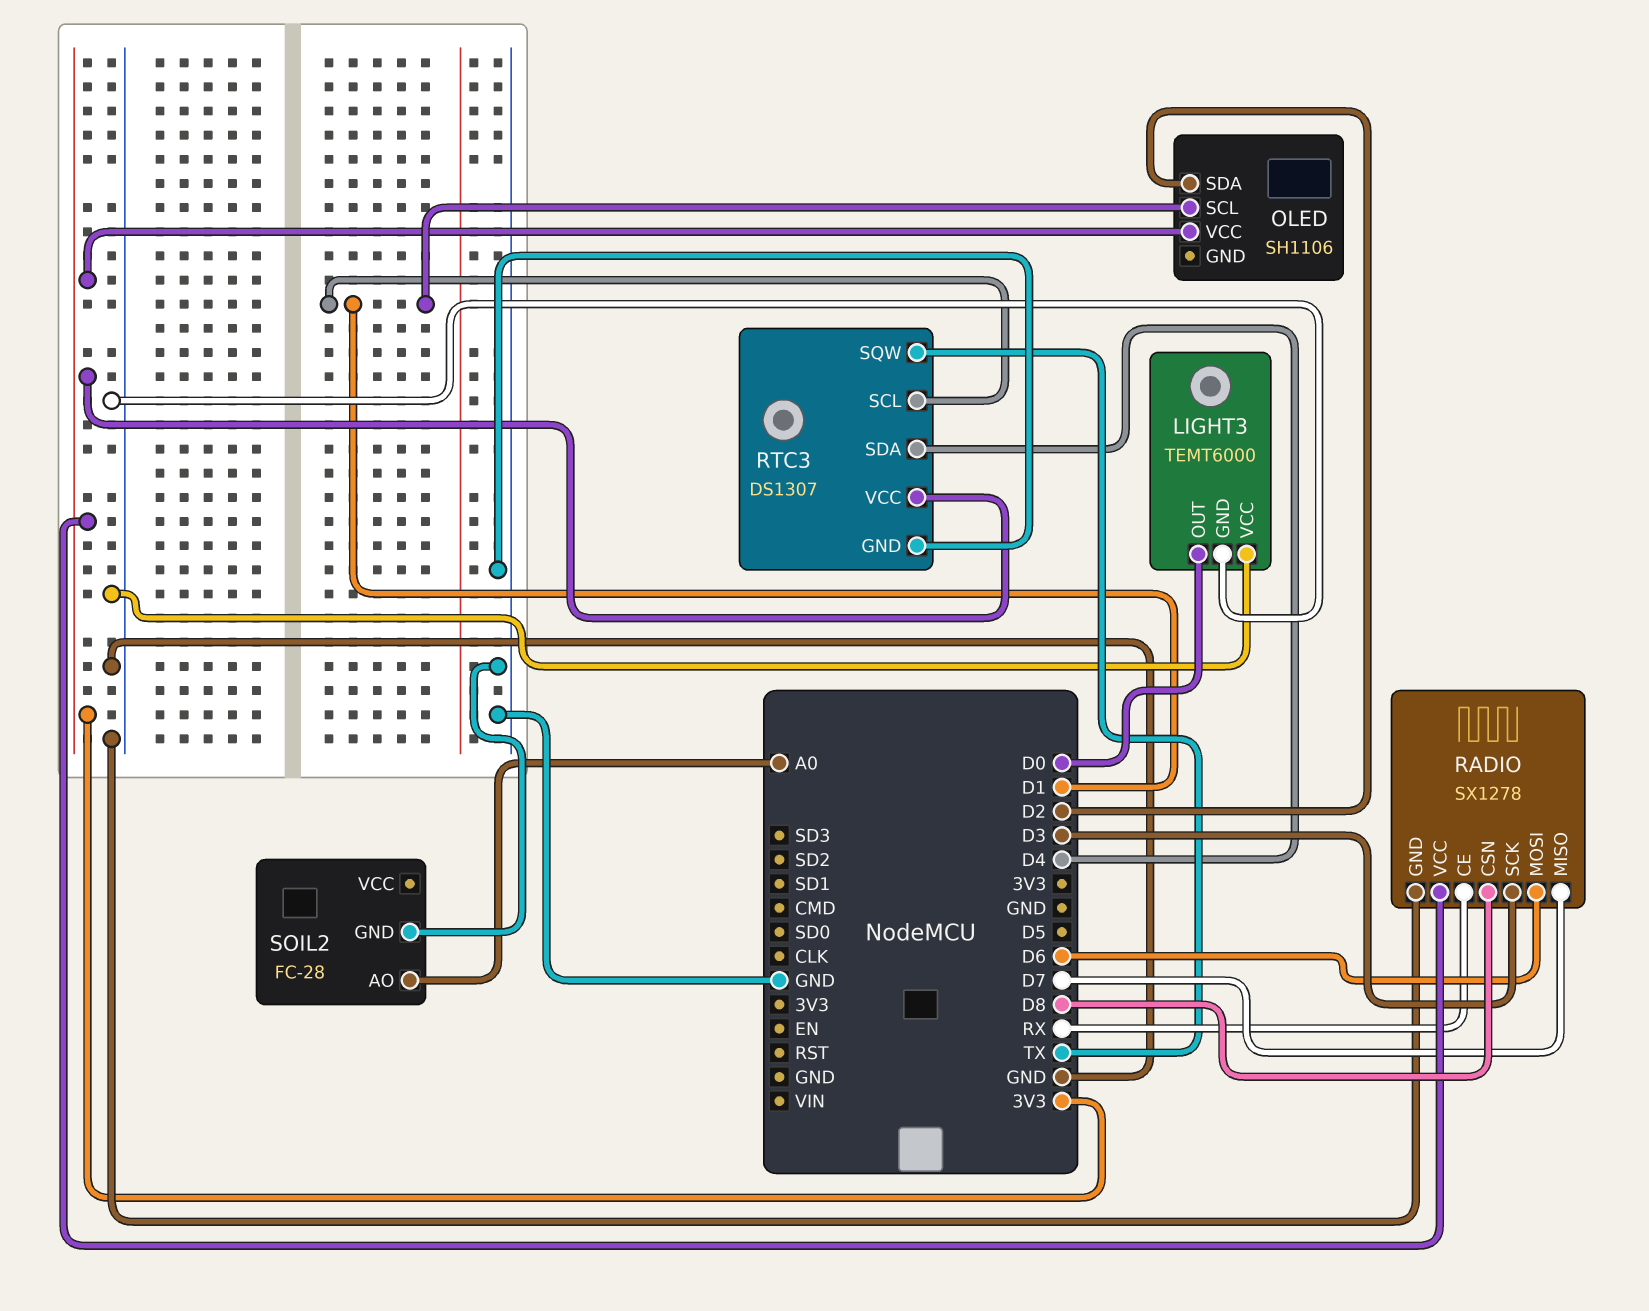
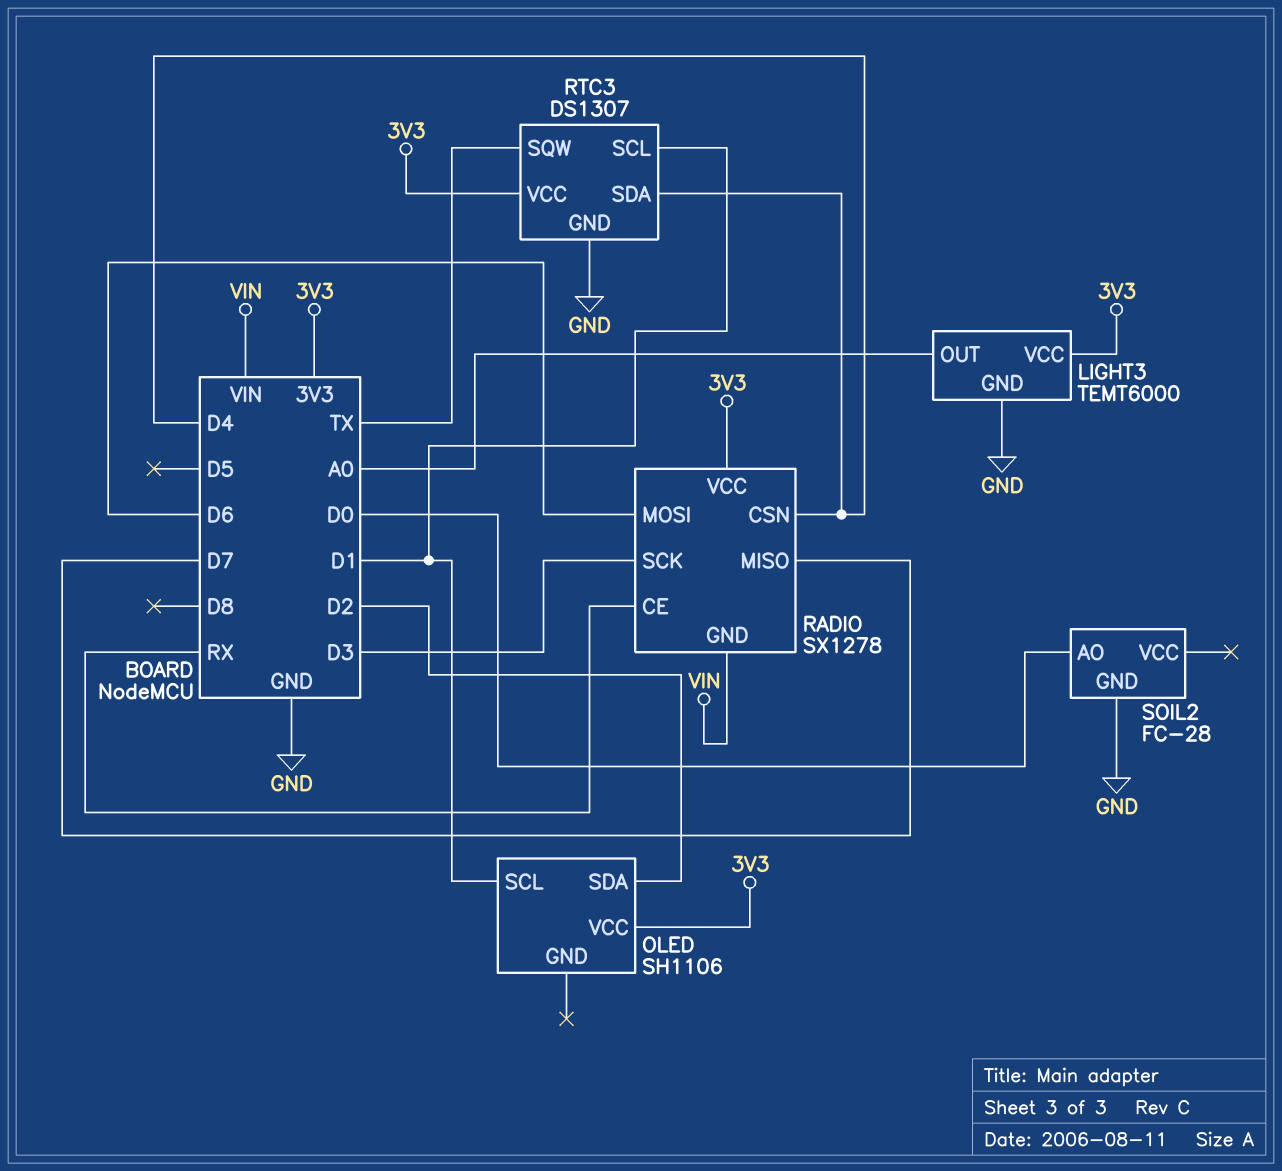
LIGHT3 pin OUT: D0 -> A0
LIGHT3 pin VCC: GND -> 3V3
RADIO pin CSN: D8 -> D4
RADIO pin GND: GND -> VIN
SOIL2 pin AO: A0 -> D0

